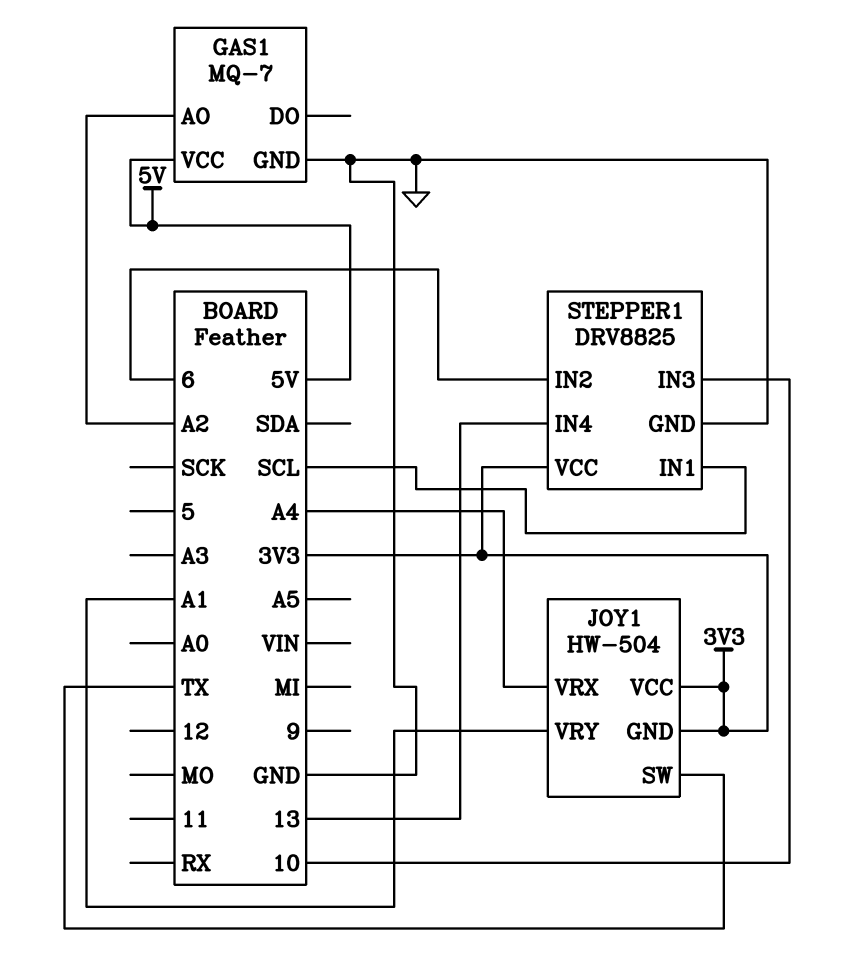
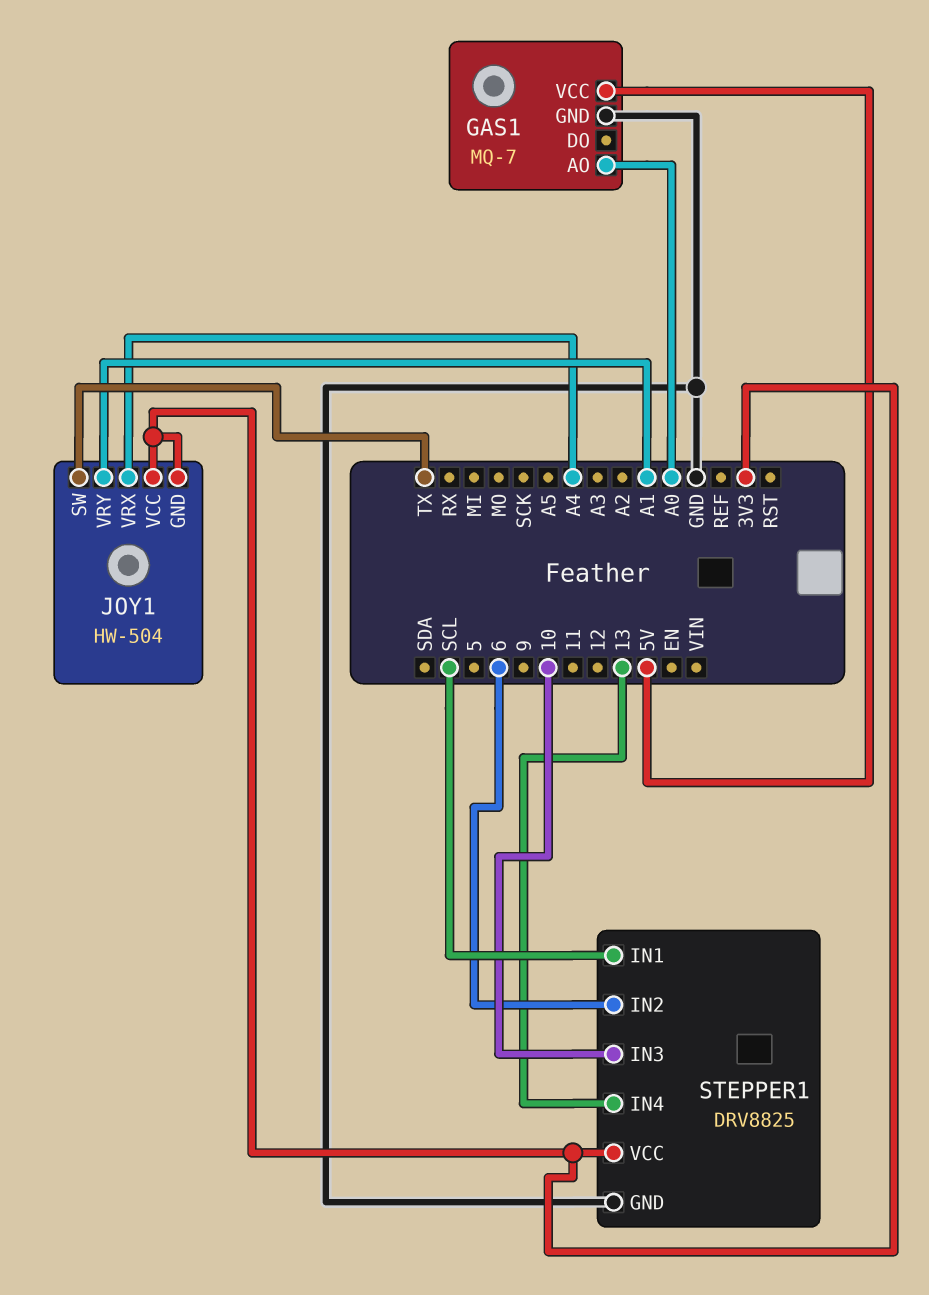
GAS1 pin AO: A2 -> A0

